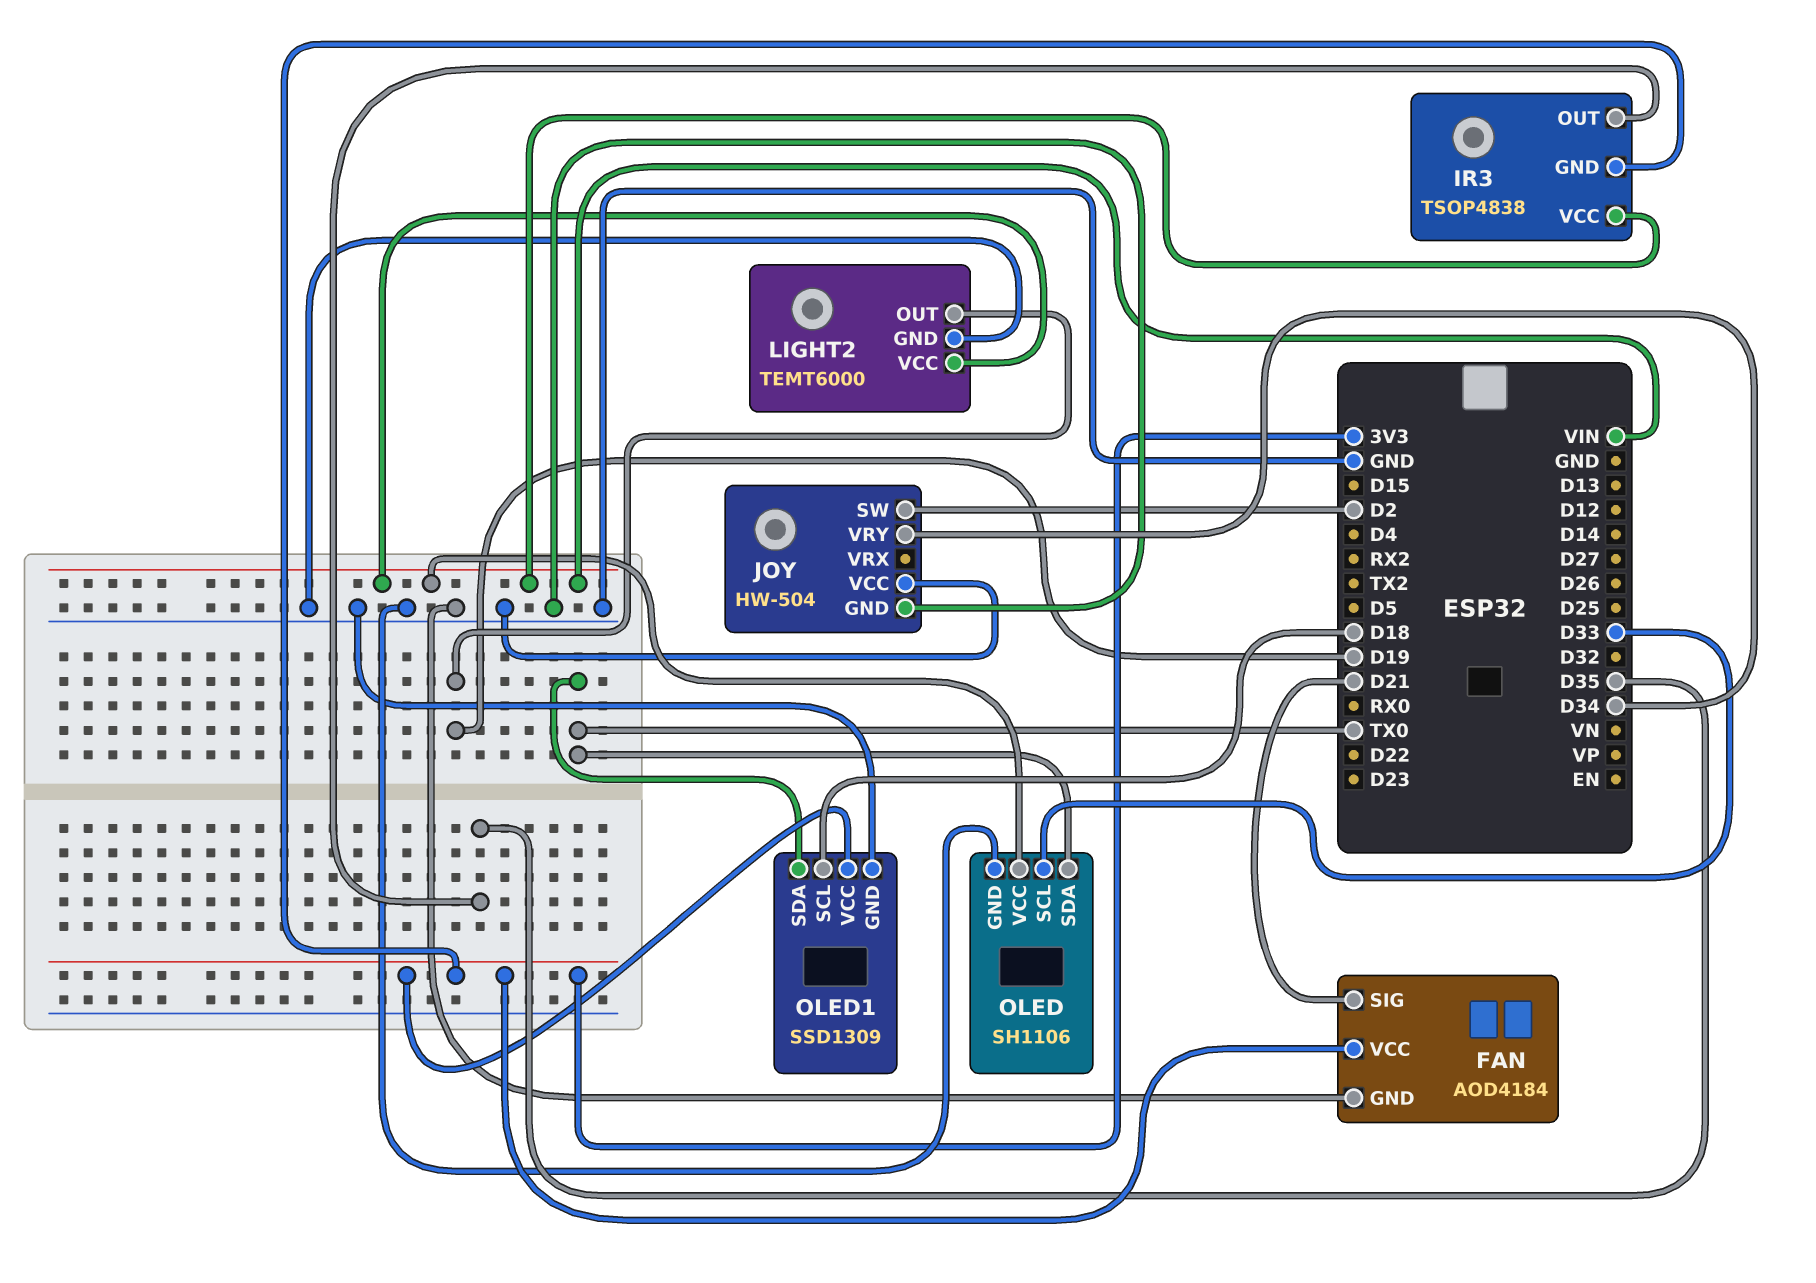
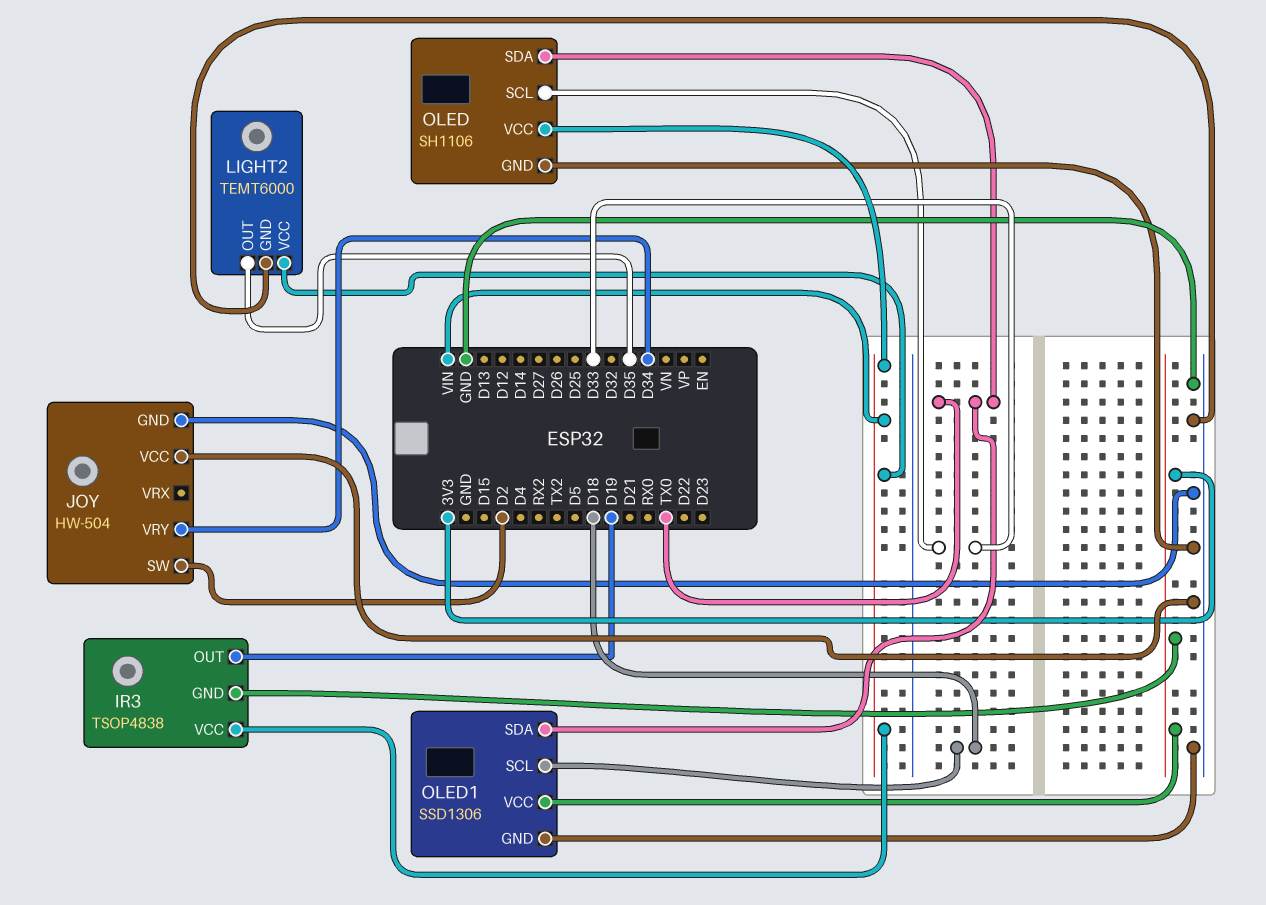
FAN: AOD4184 -> none
FAN pin GND: GND -> none
FAN pin SIG: D21 -> none
FAN pin VCC: 3V3 -> none
IR3 pin OUT: D35 -> D19
LIGHT2 pin OUT: D19 -> D35
OLED1: SSD1309 -> SSD1306

